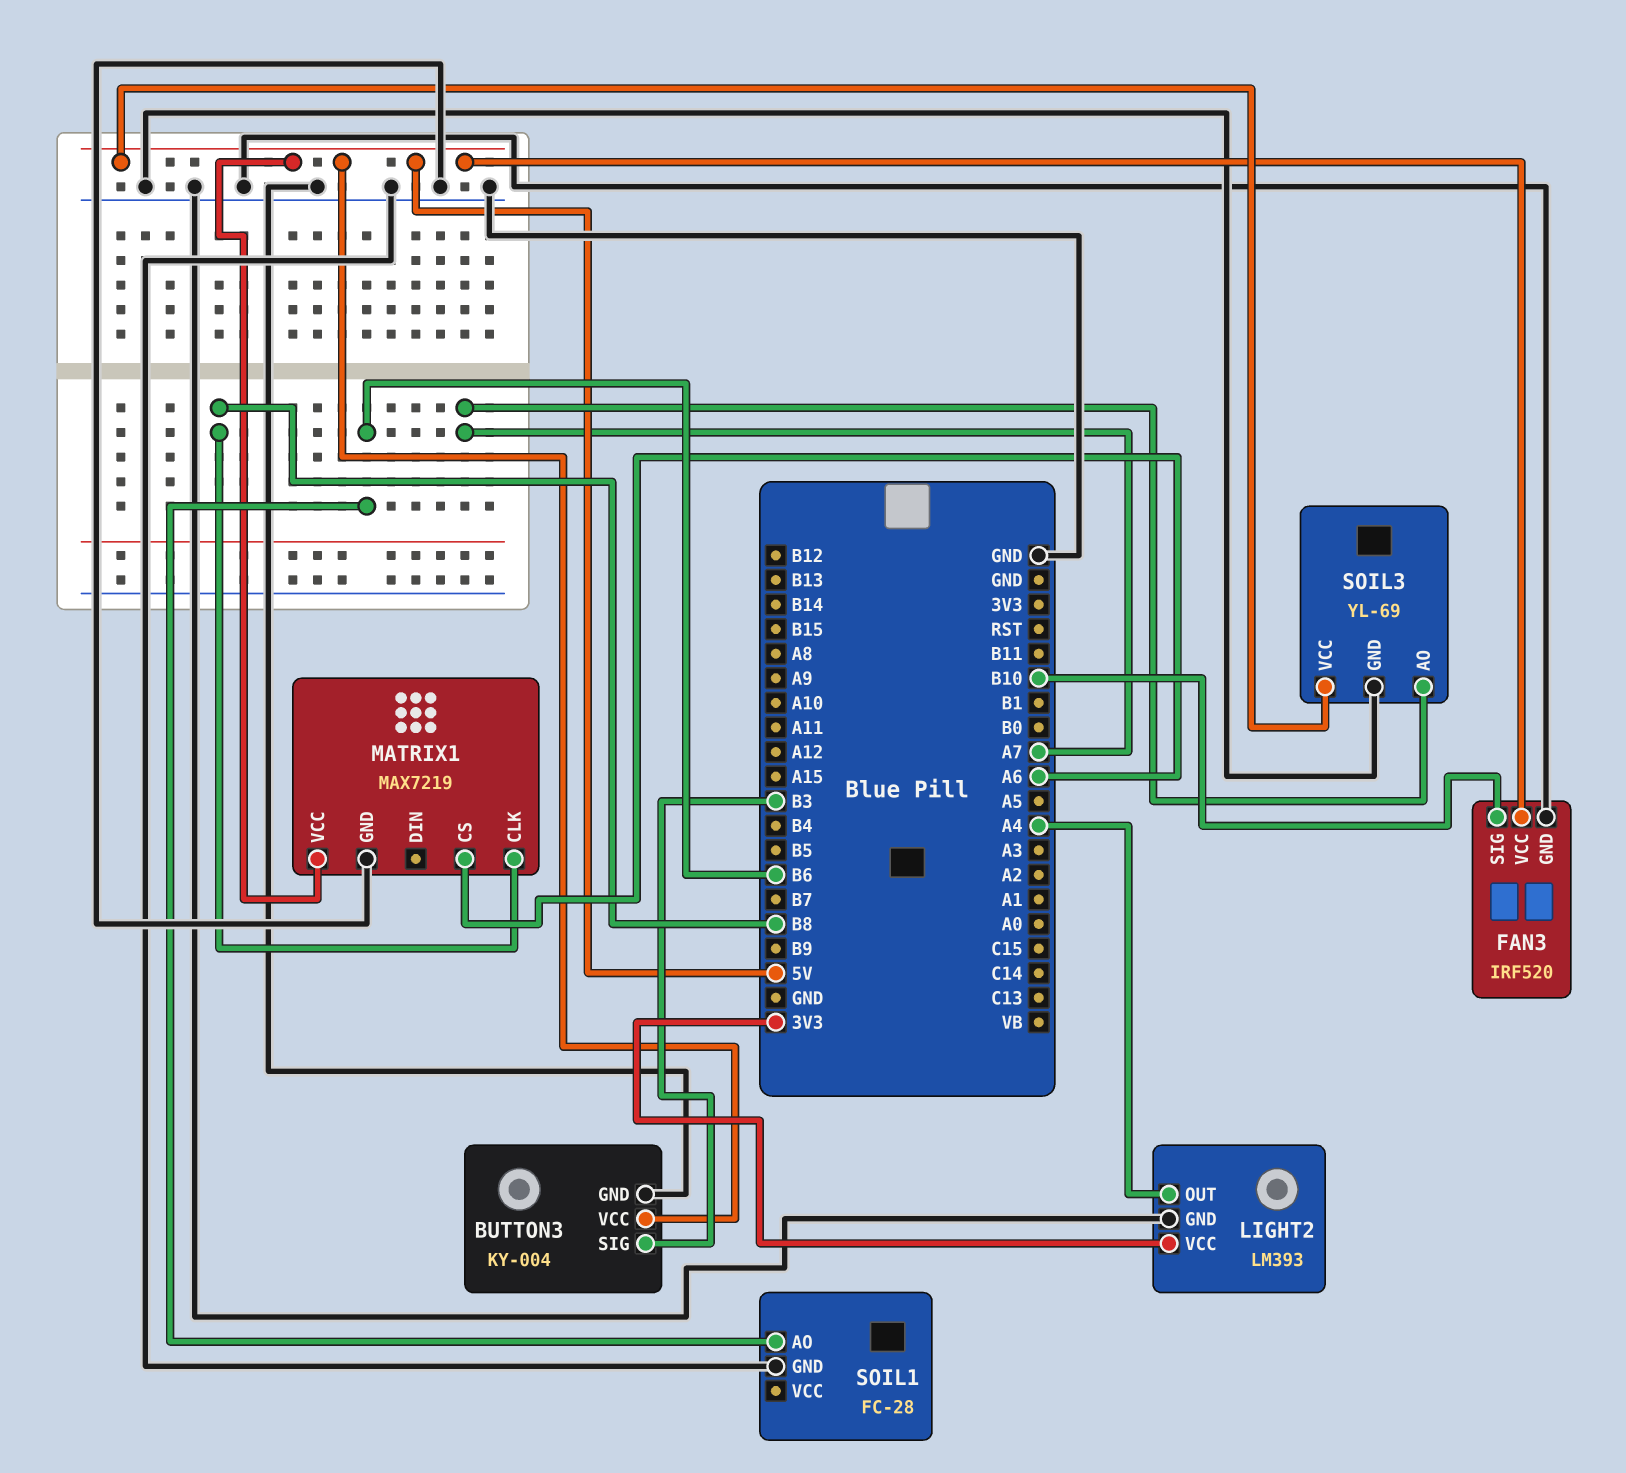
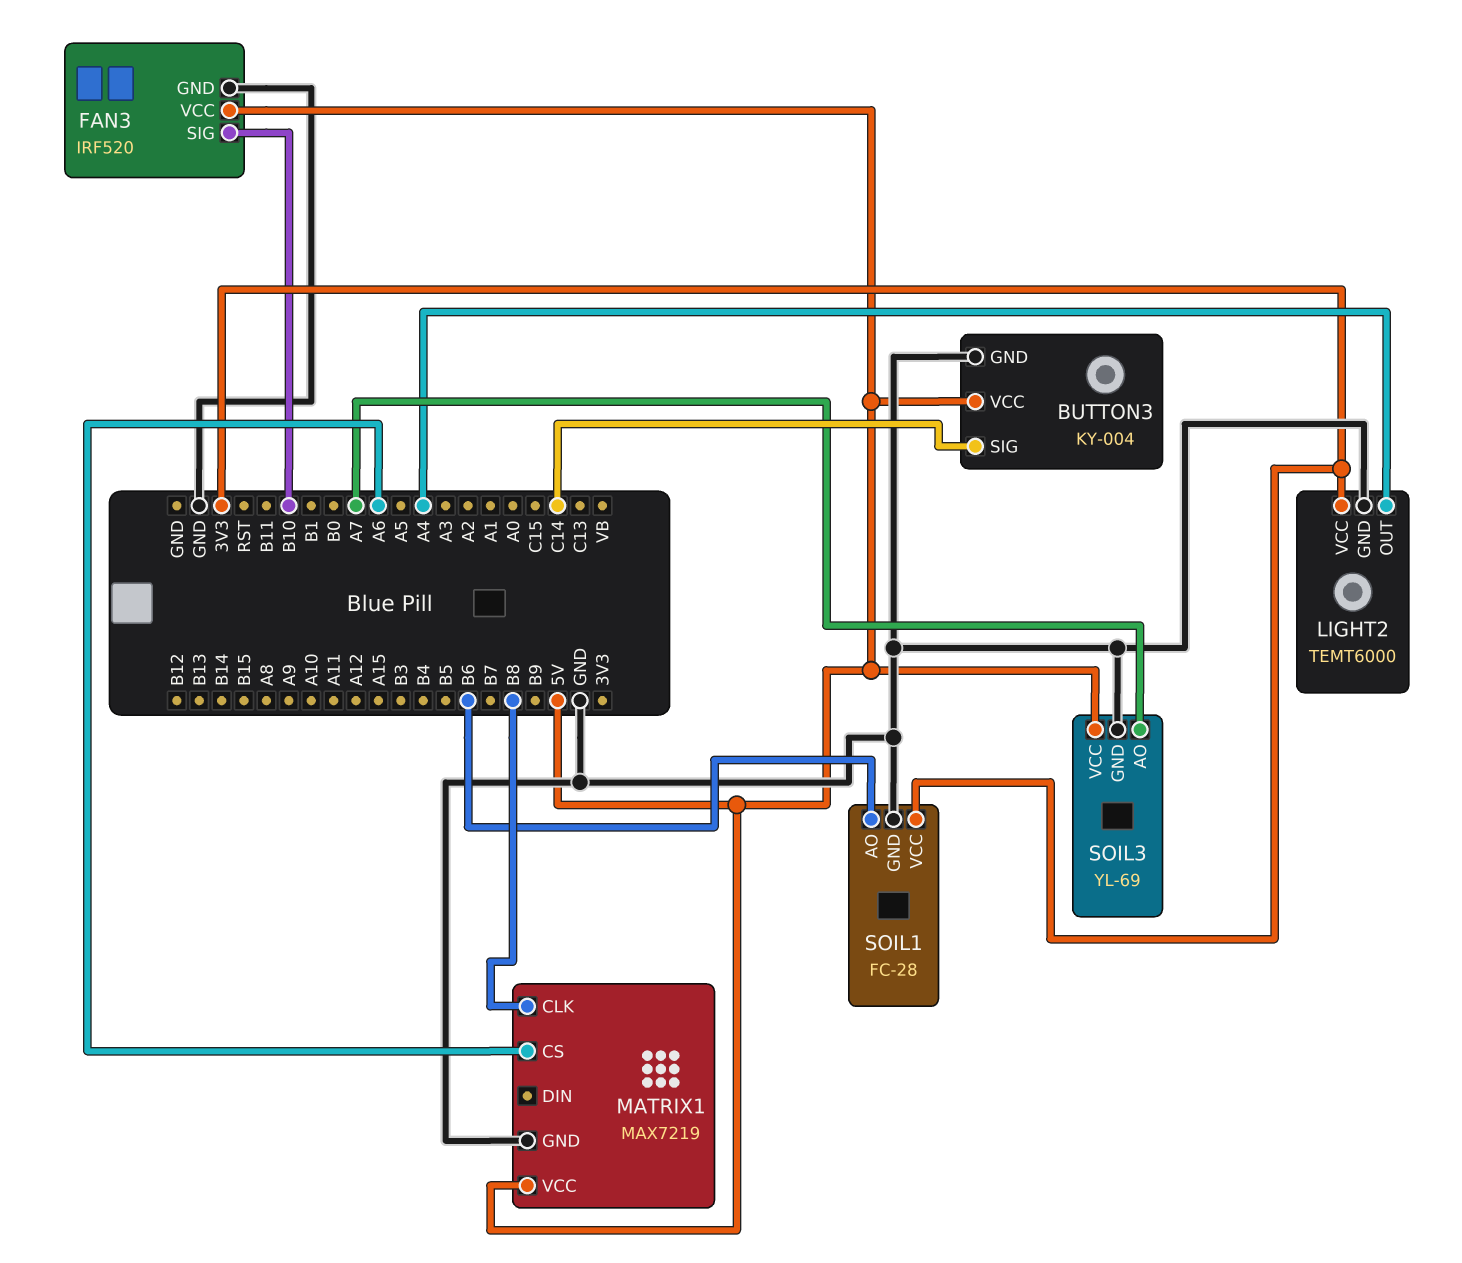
BUTTON3 pin SIG: B3 -> C14
LIGHT2: LM393 -> TEMT6000
SOIL1 pin VCC: none -> 3V3

